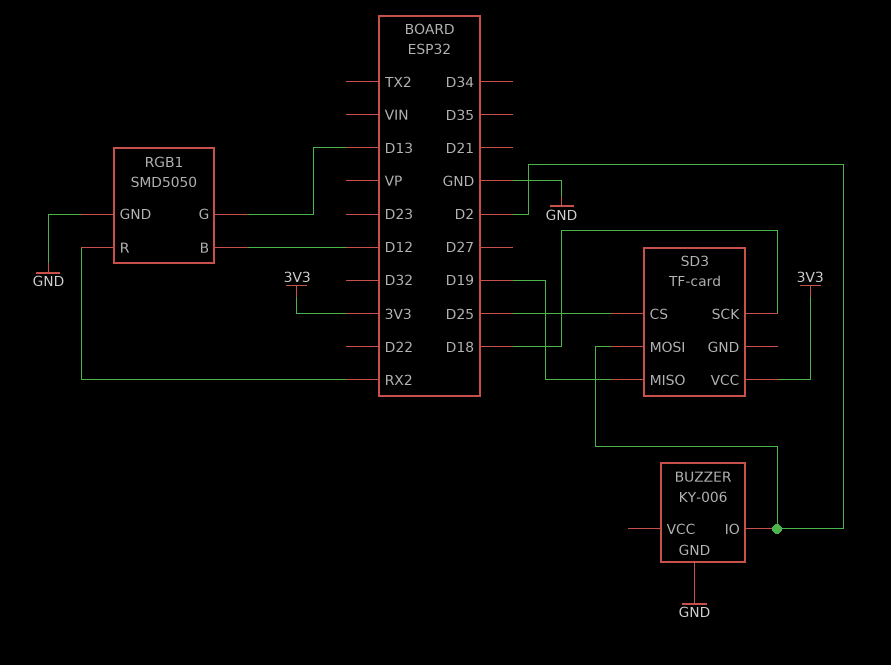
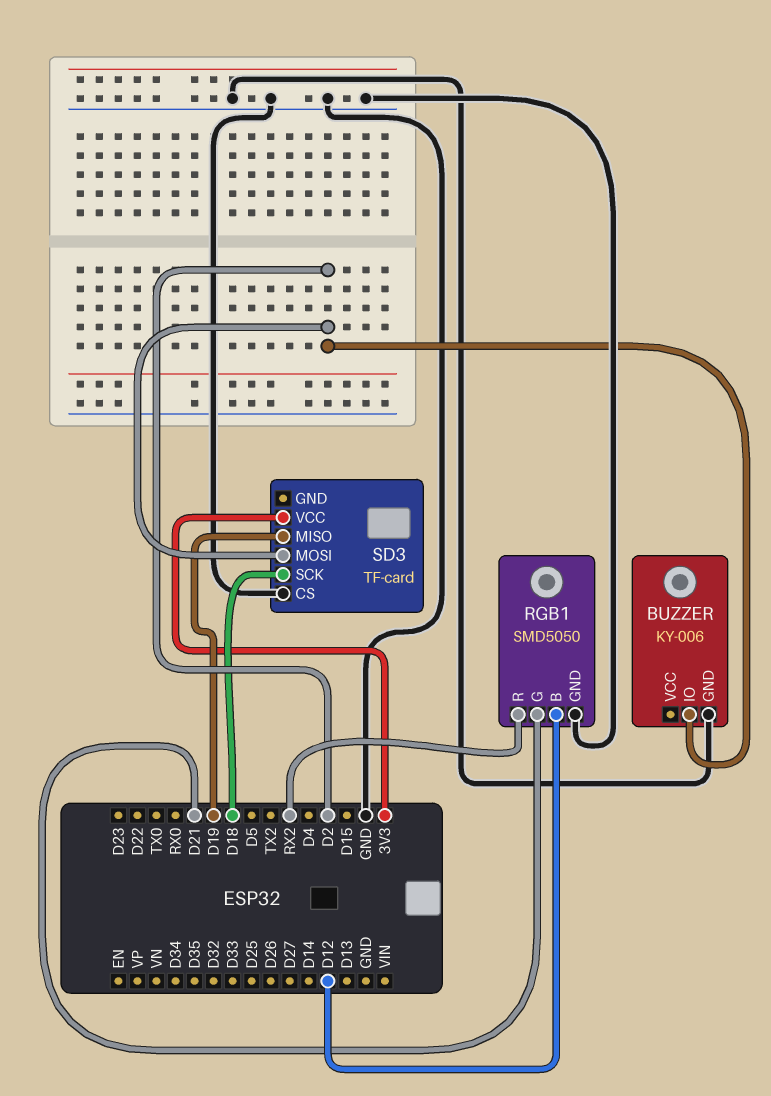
RGB1 pin G: D13 -> D21
SD3 pin CS: D25 -> GND

